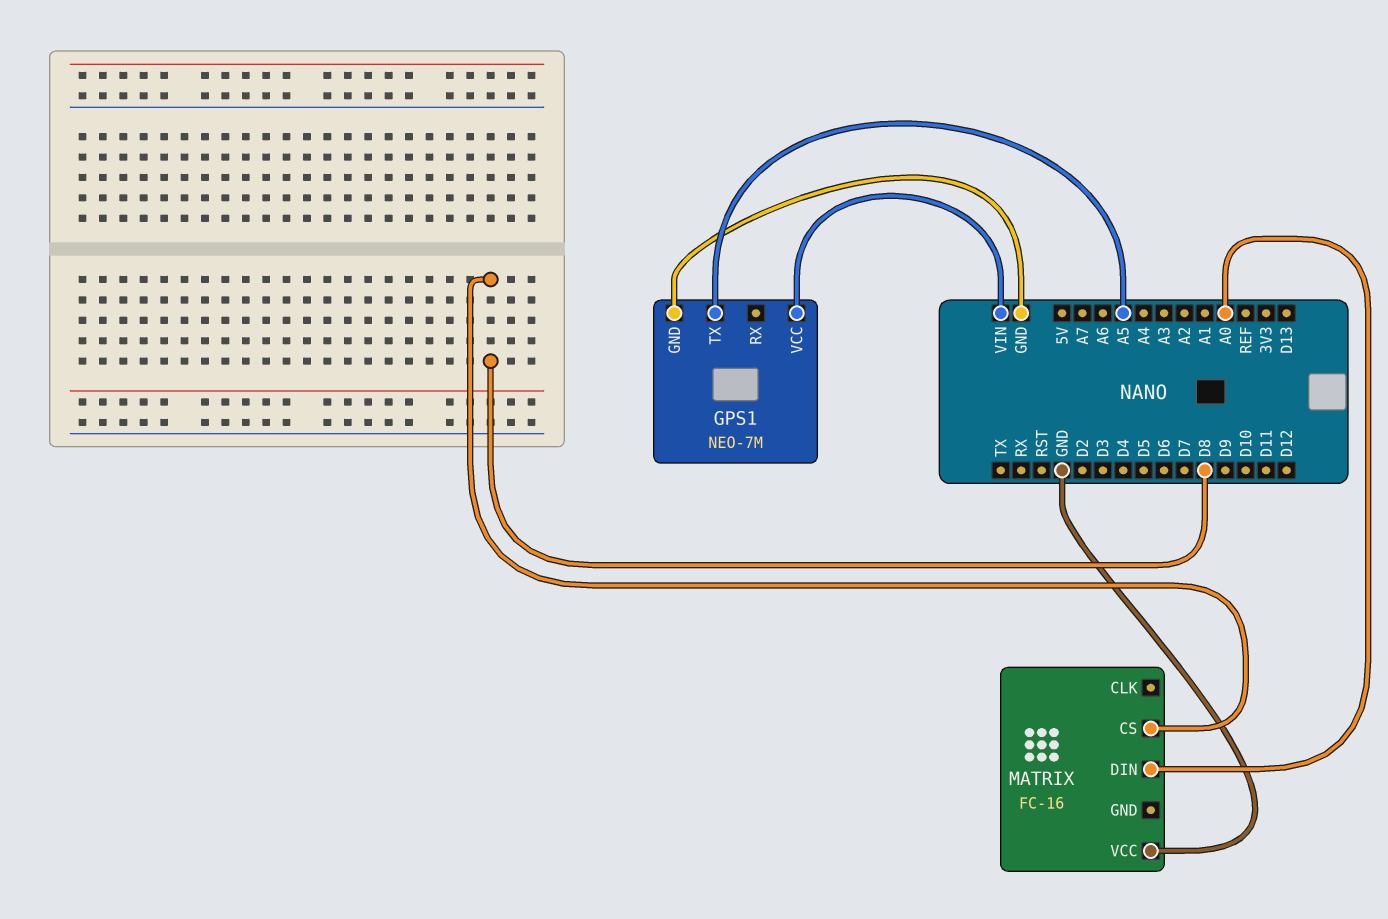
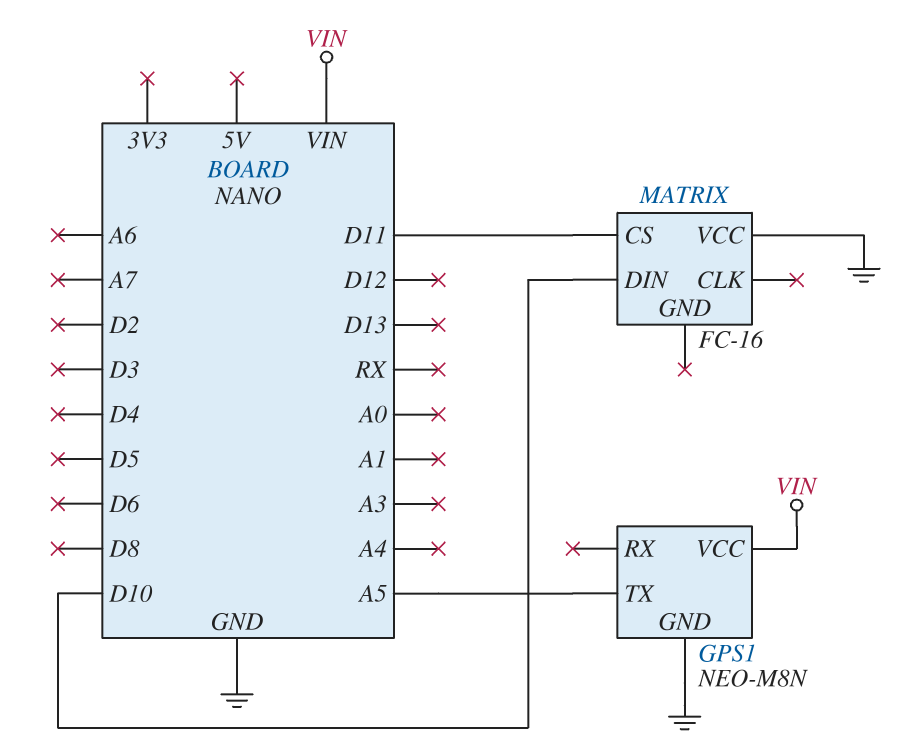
GPS1: NEO-7M -> NEO-M8N
MATRIX pin CS: D8 -> D11
MATRIX pin DIN: A0 -> D10

